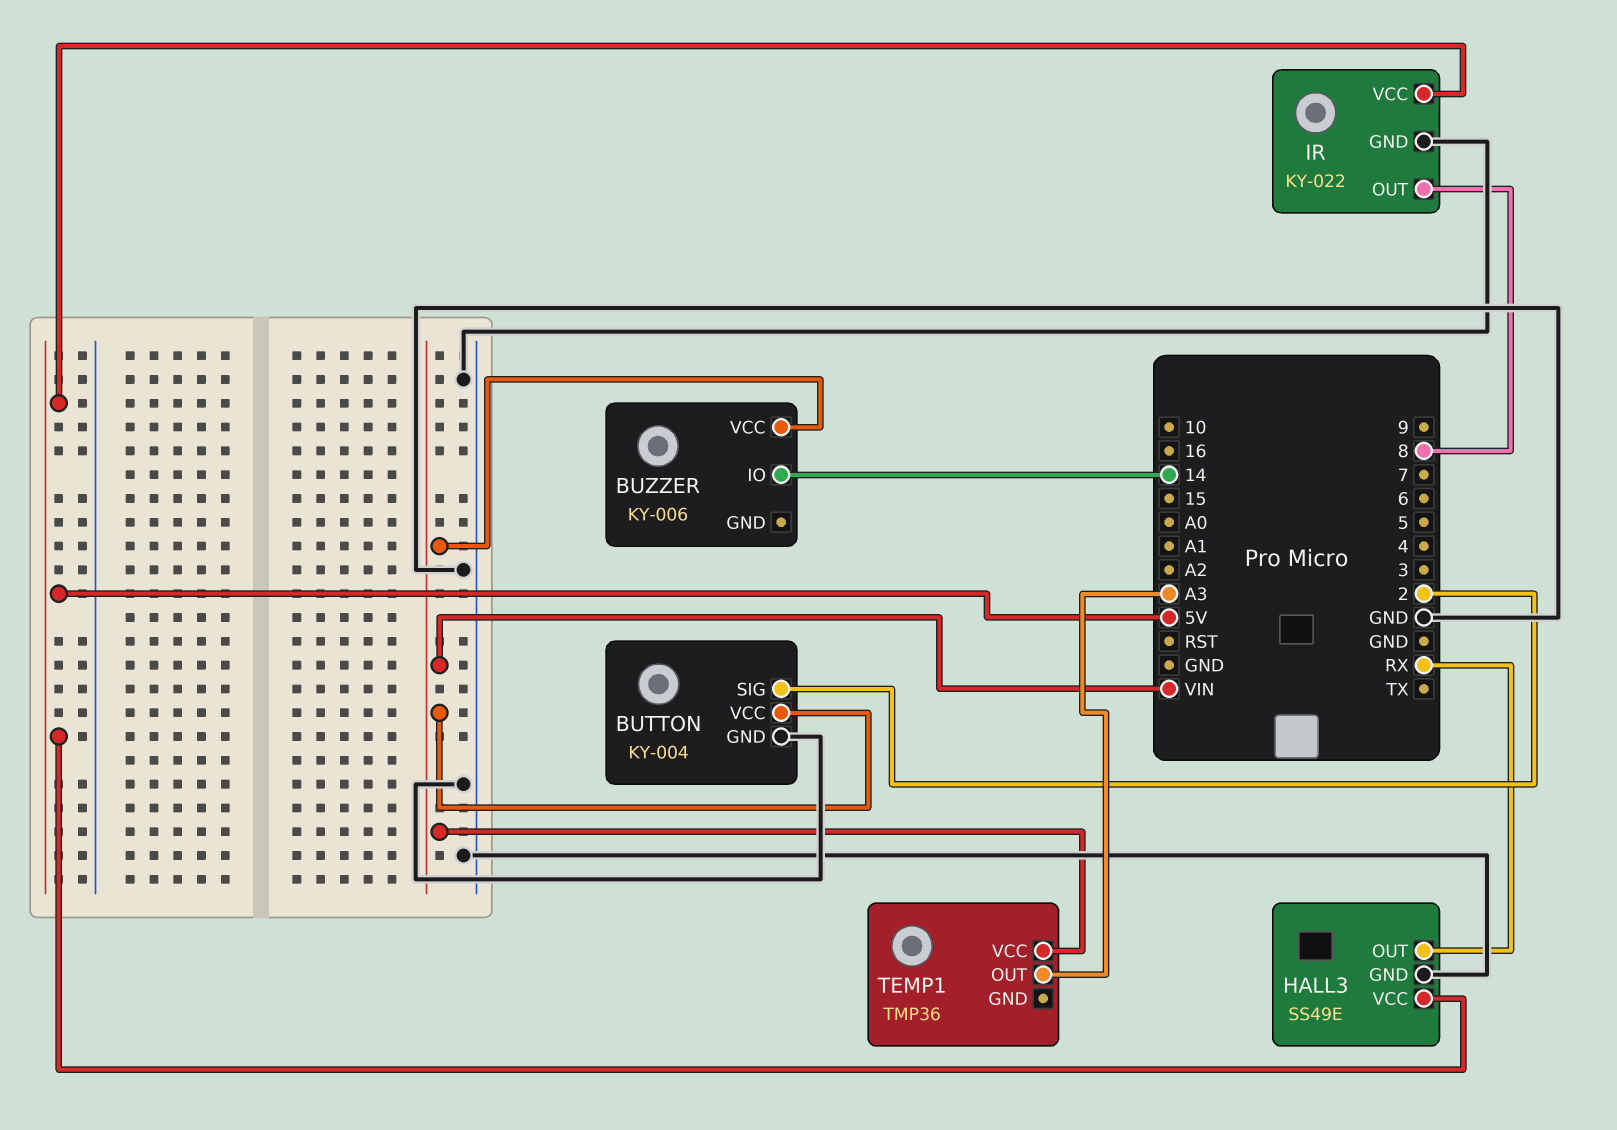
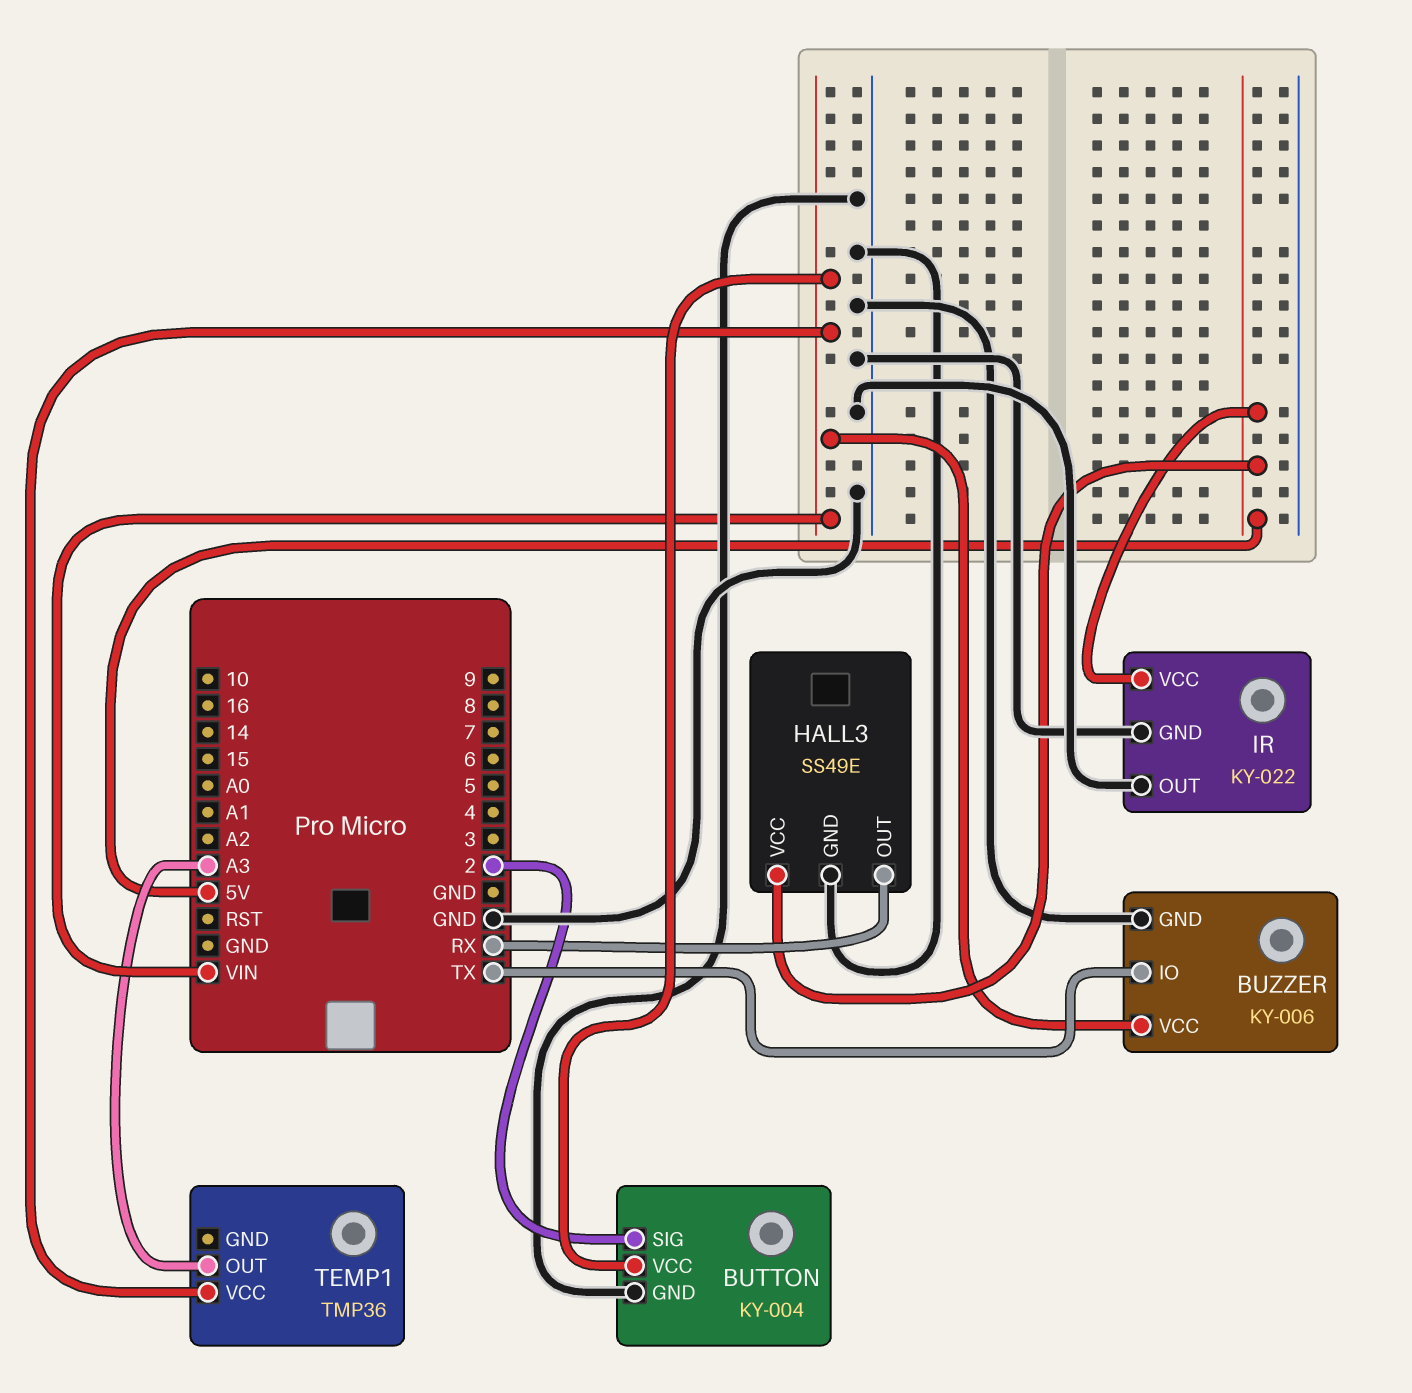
BUZZER pin GND: none -> GND
BUZZER pin IO: 14 -> TX
IR pin OUT: 8 -> GND

